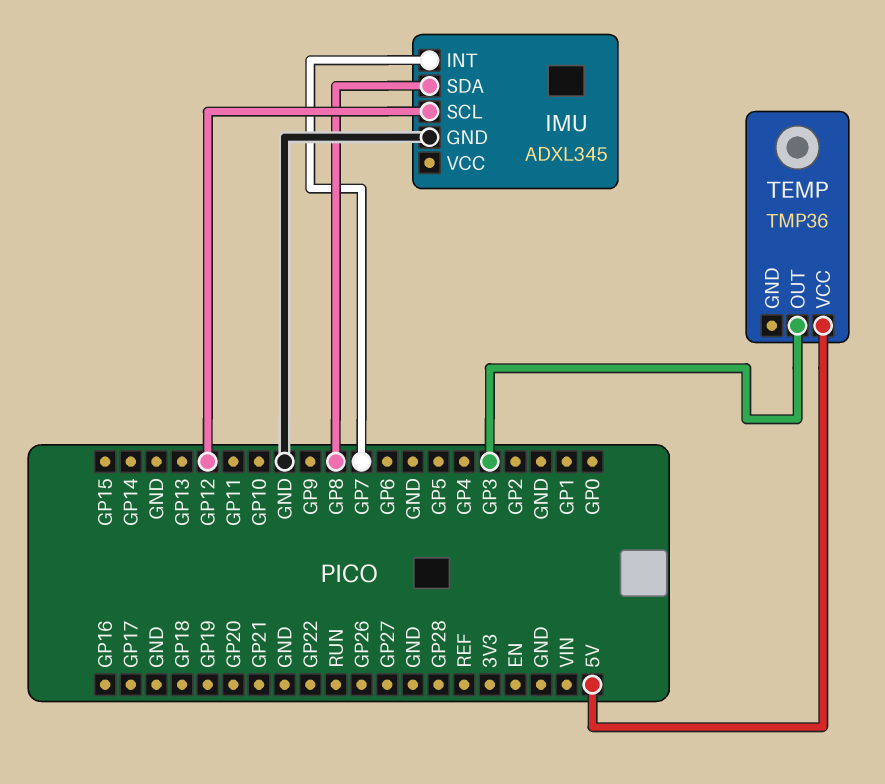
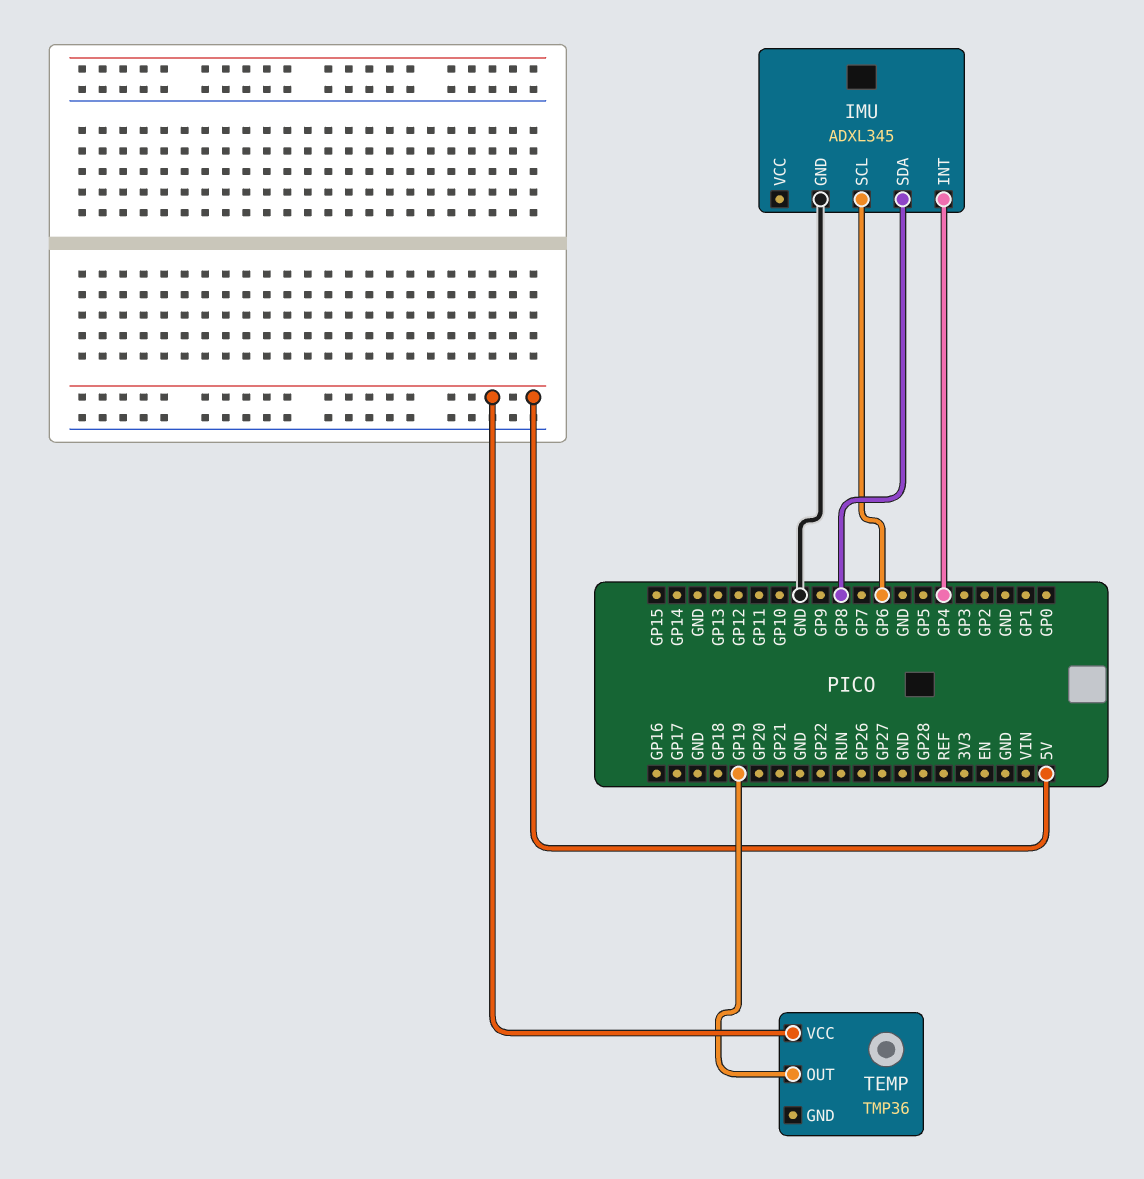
IMU pin INT: GP7 -> GP4
IMU pin SCL: GP12 -> GP6
TEMP pin OUT: GP3 -> GP19

